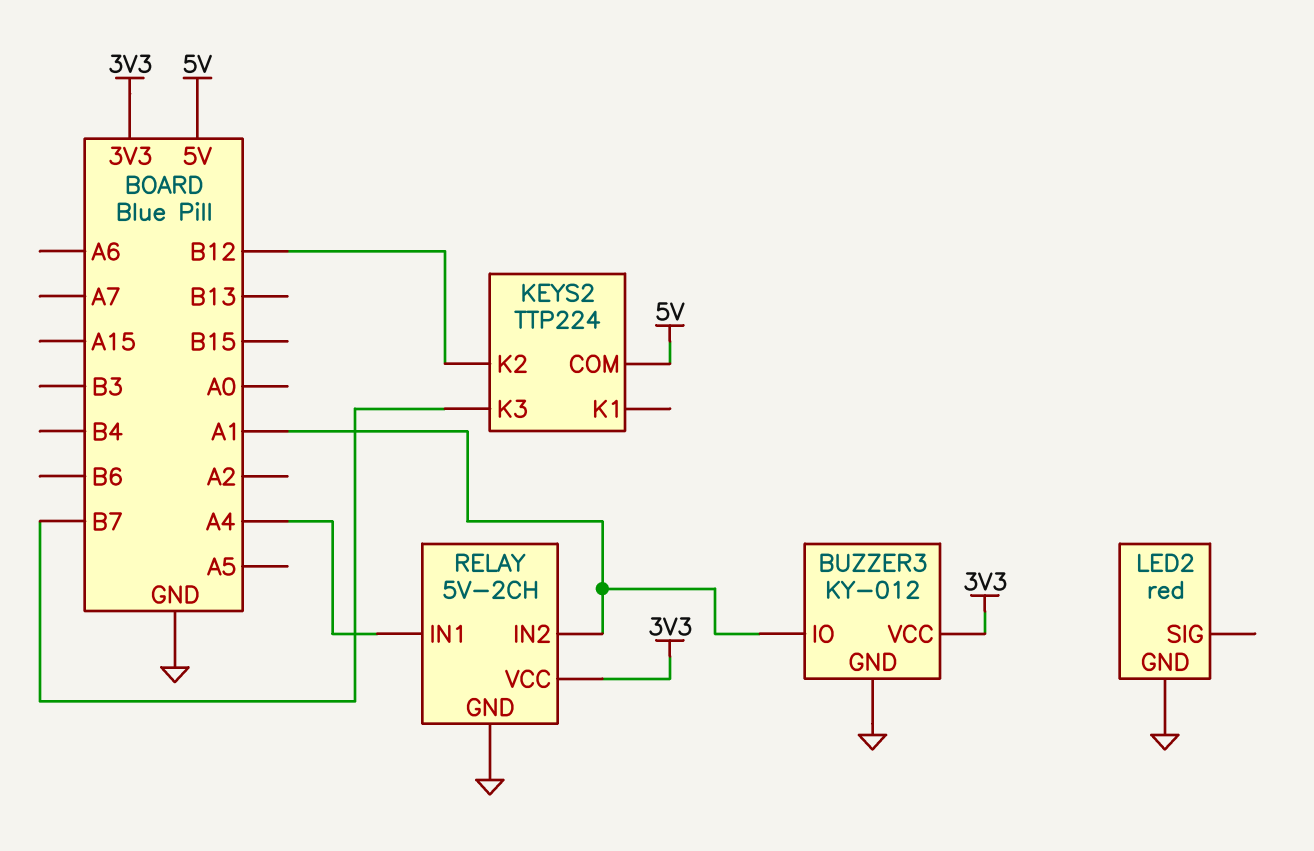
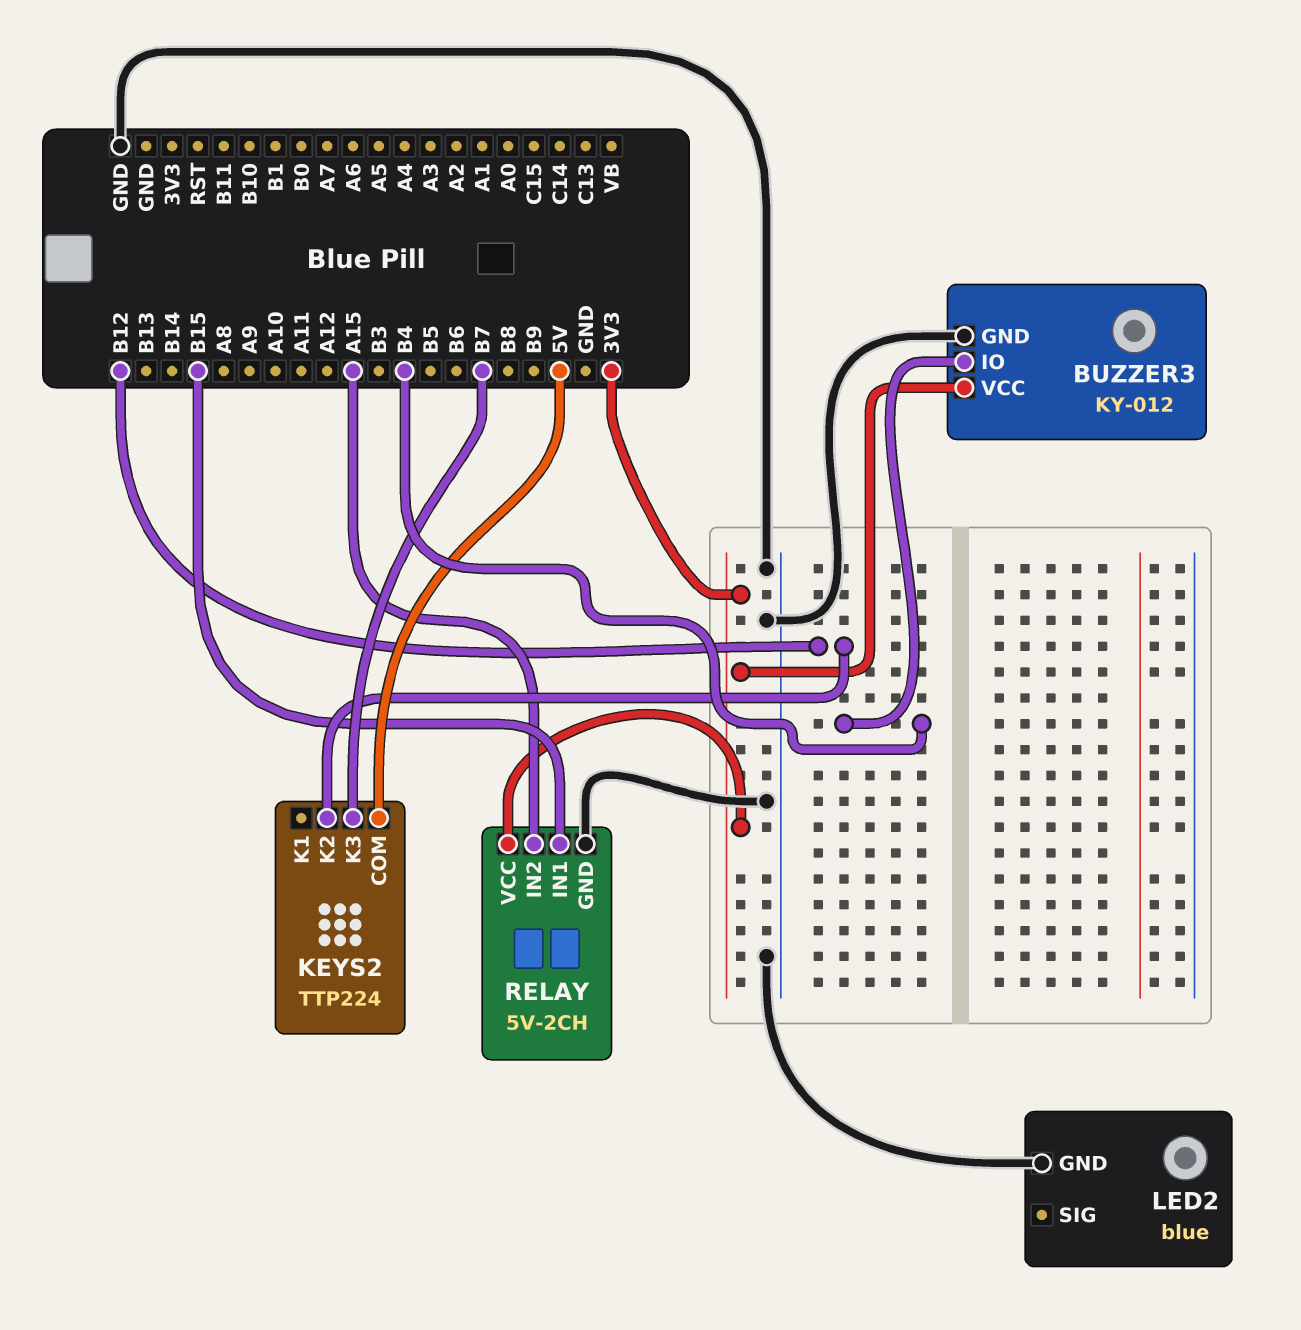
BUZZER3 pin IO: A1 -> B4
LED2: red -> blue
RELAY pin IN1: A4 -> B15
RELAY pin IN2: A1 -> A15

